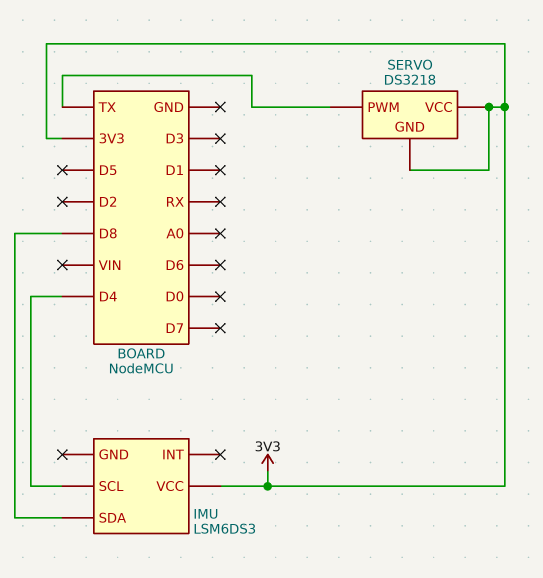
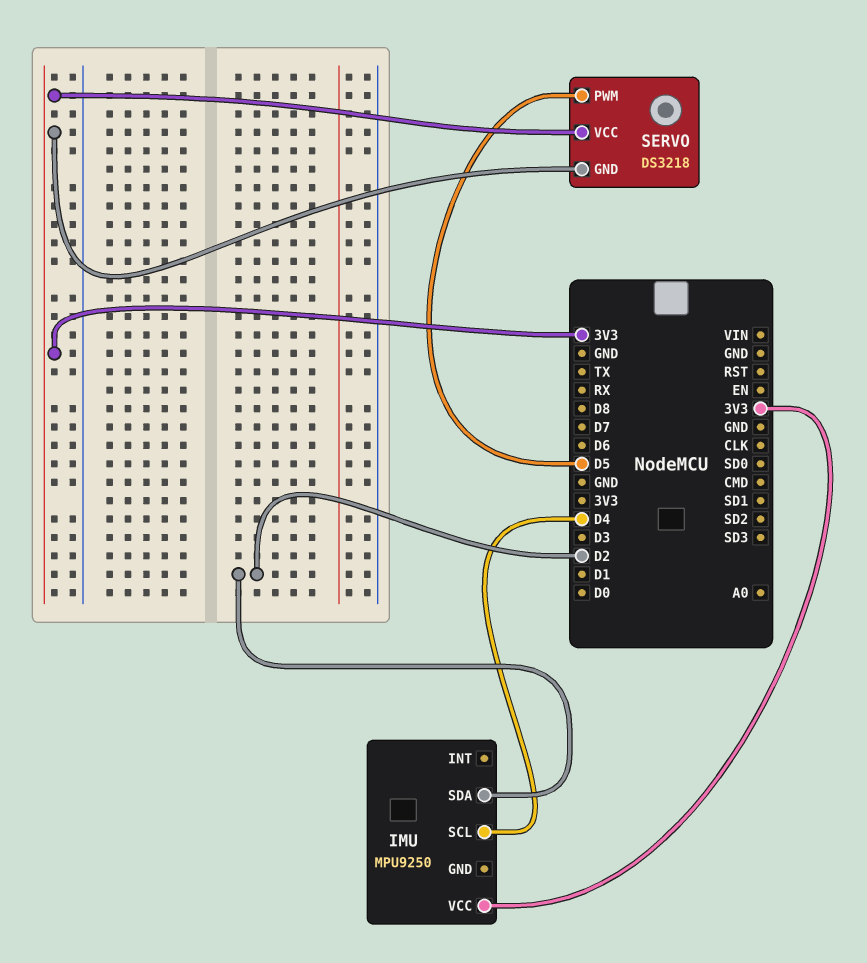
IMU: LSM6DS3 -> MPU9250
IMU pin SDA: D8 -> D2
SERVO pin PWM: TX -> D5

